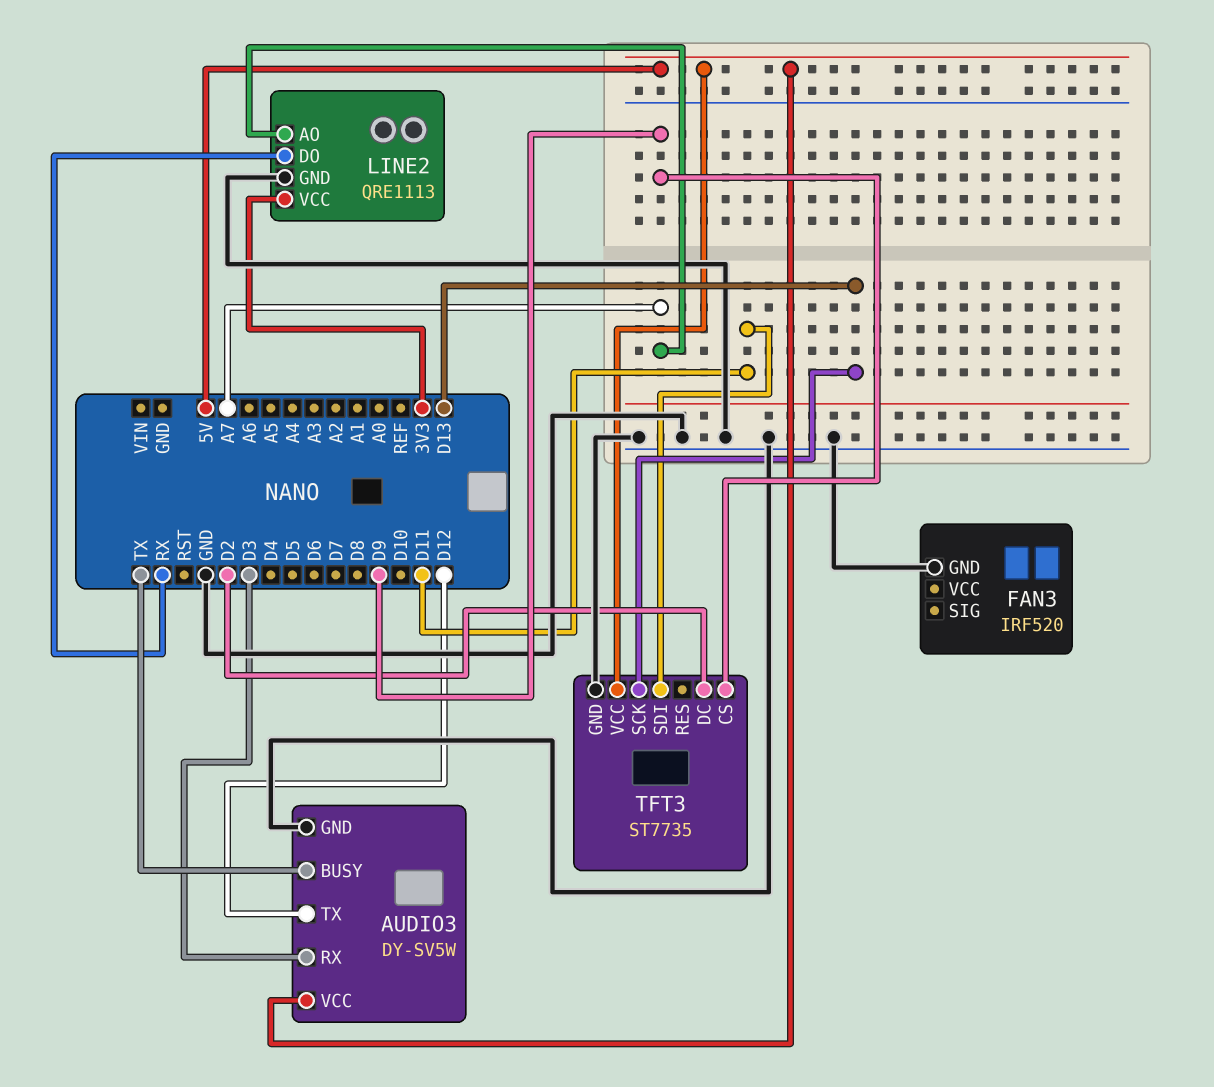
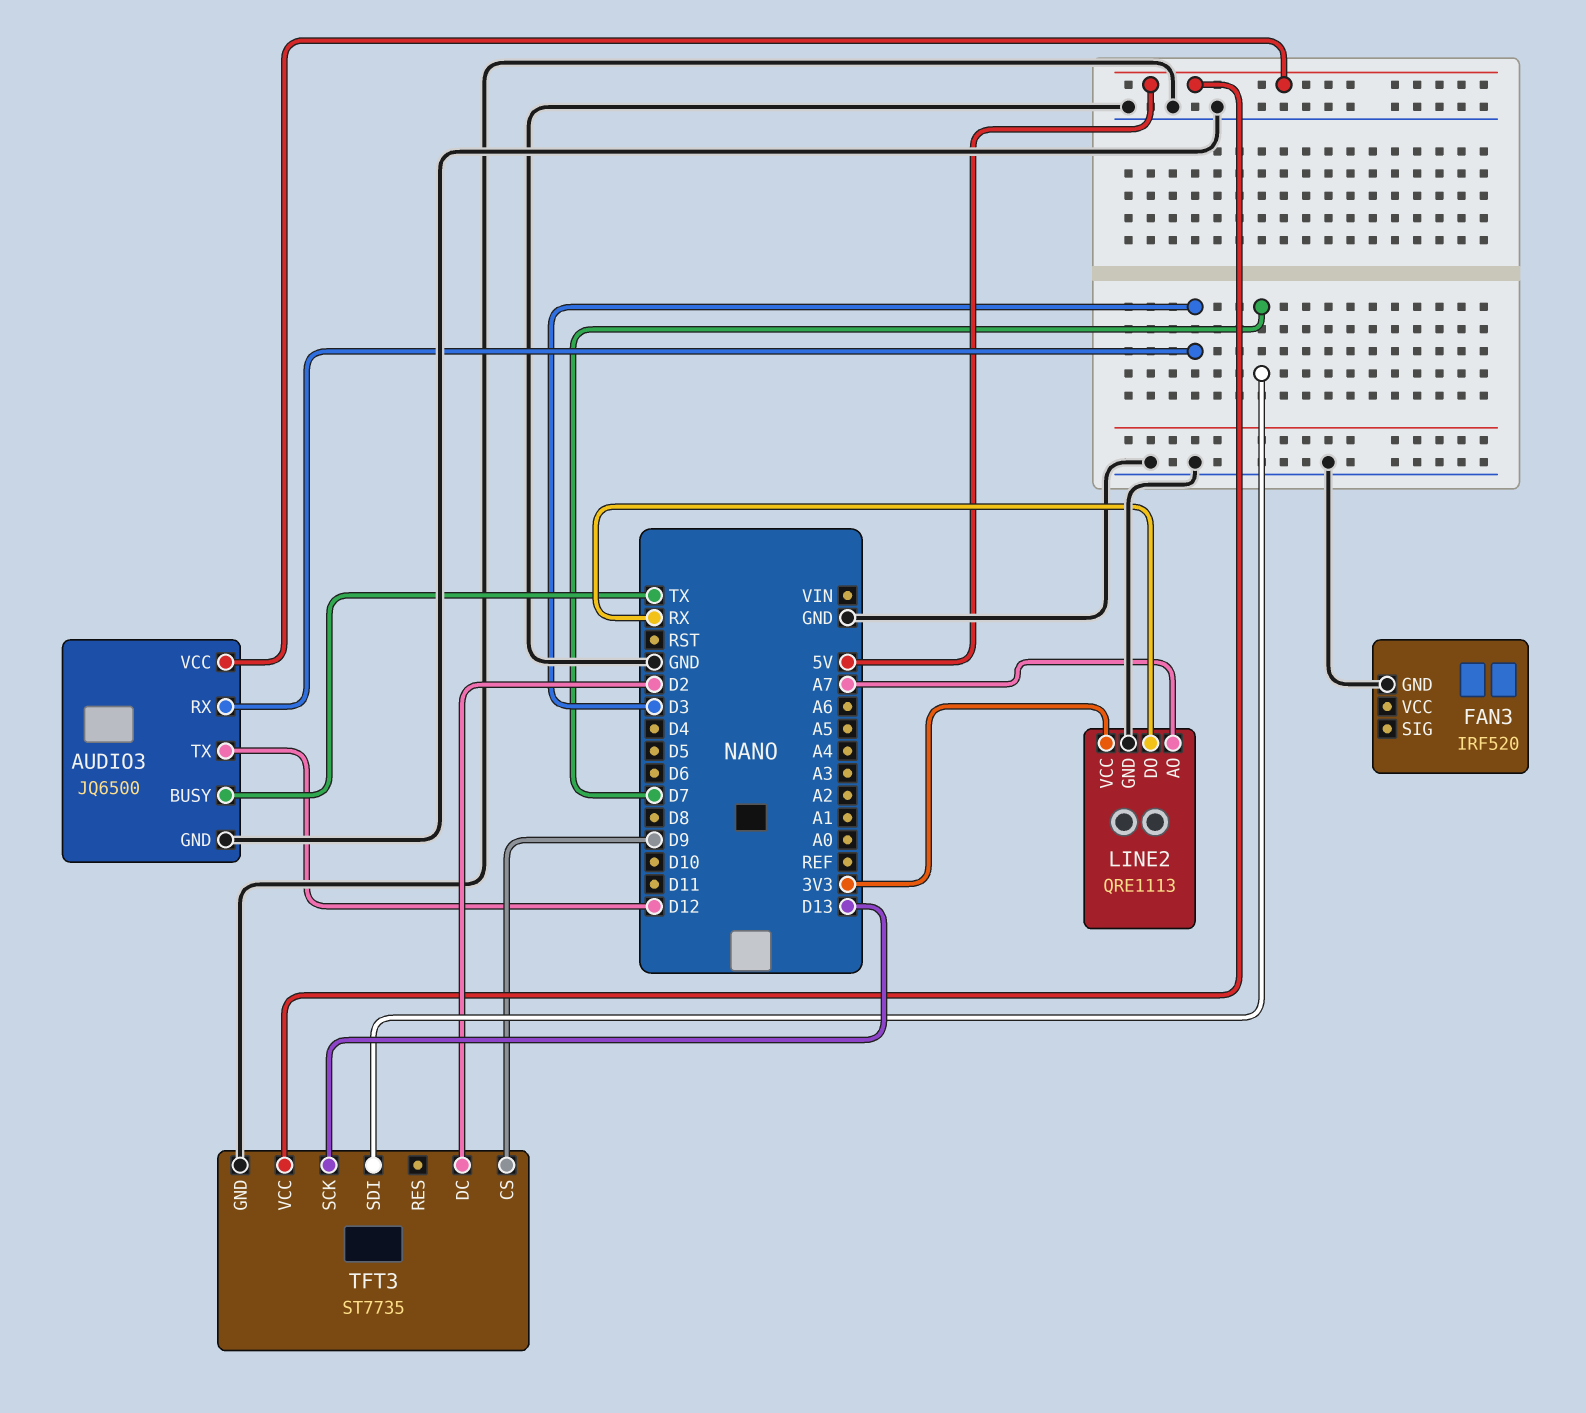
AUDIO3: DY-SV5W -> JQ6500
TFT3 pin SDI: D11 -> D7

